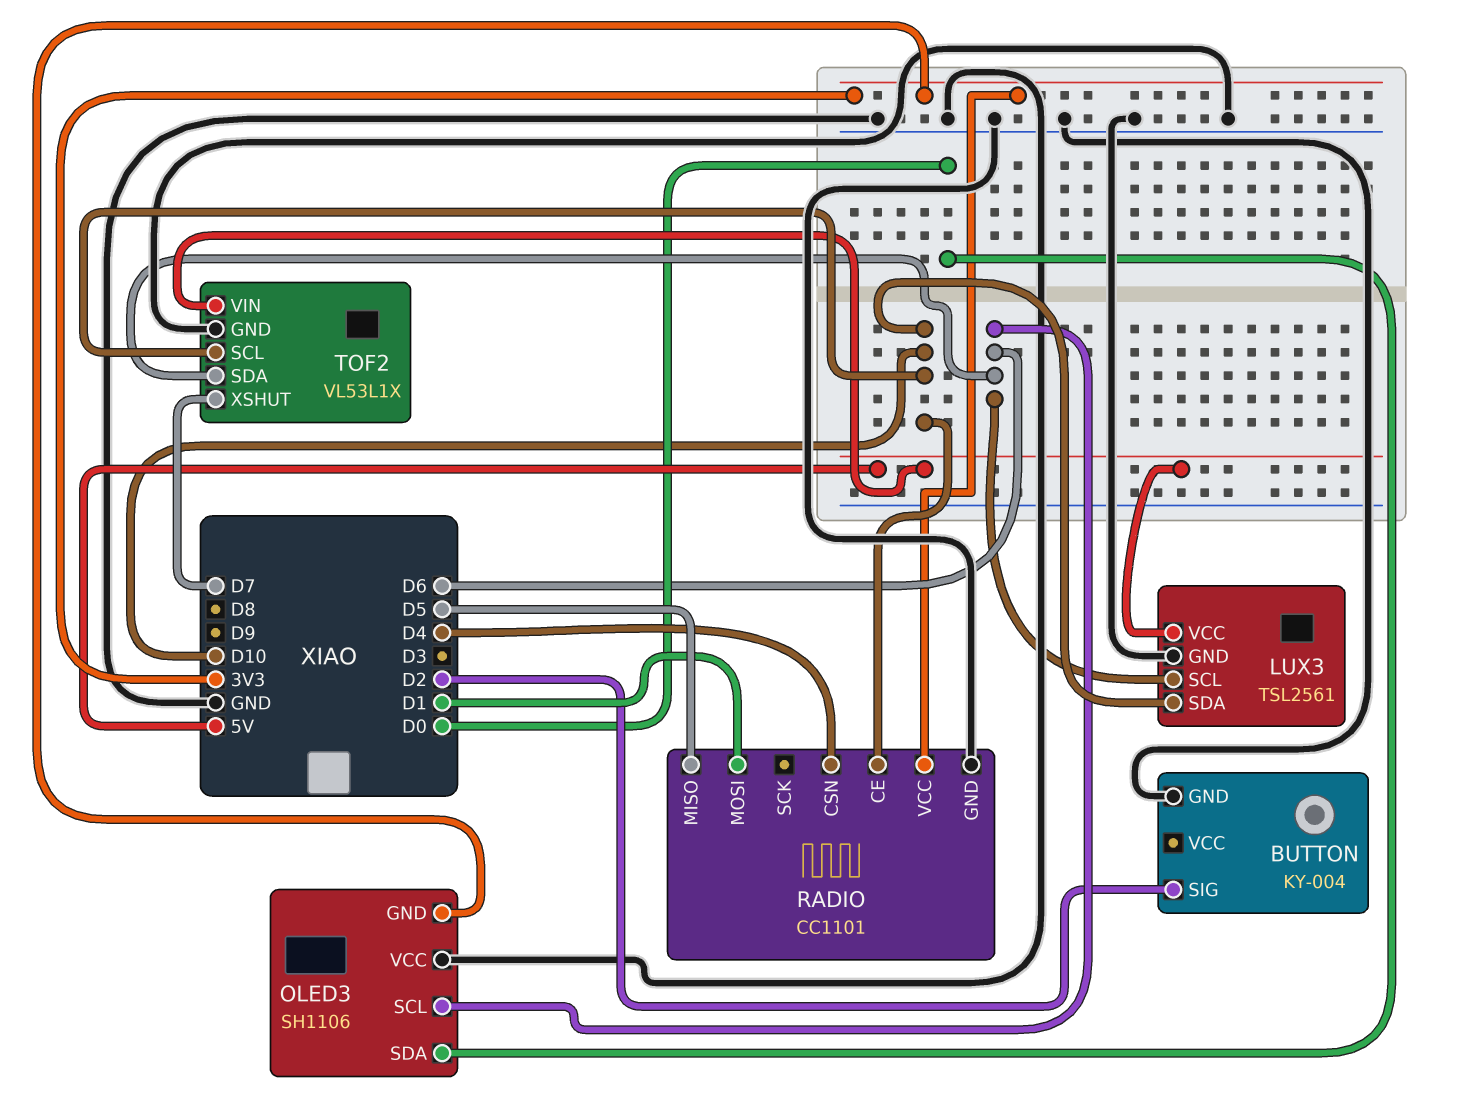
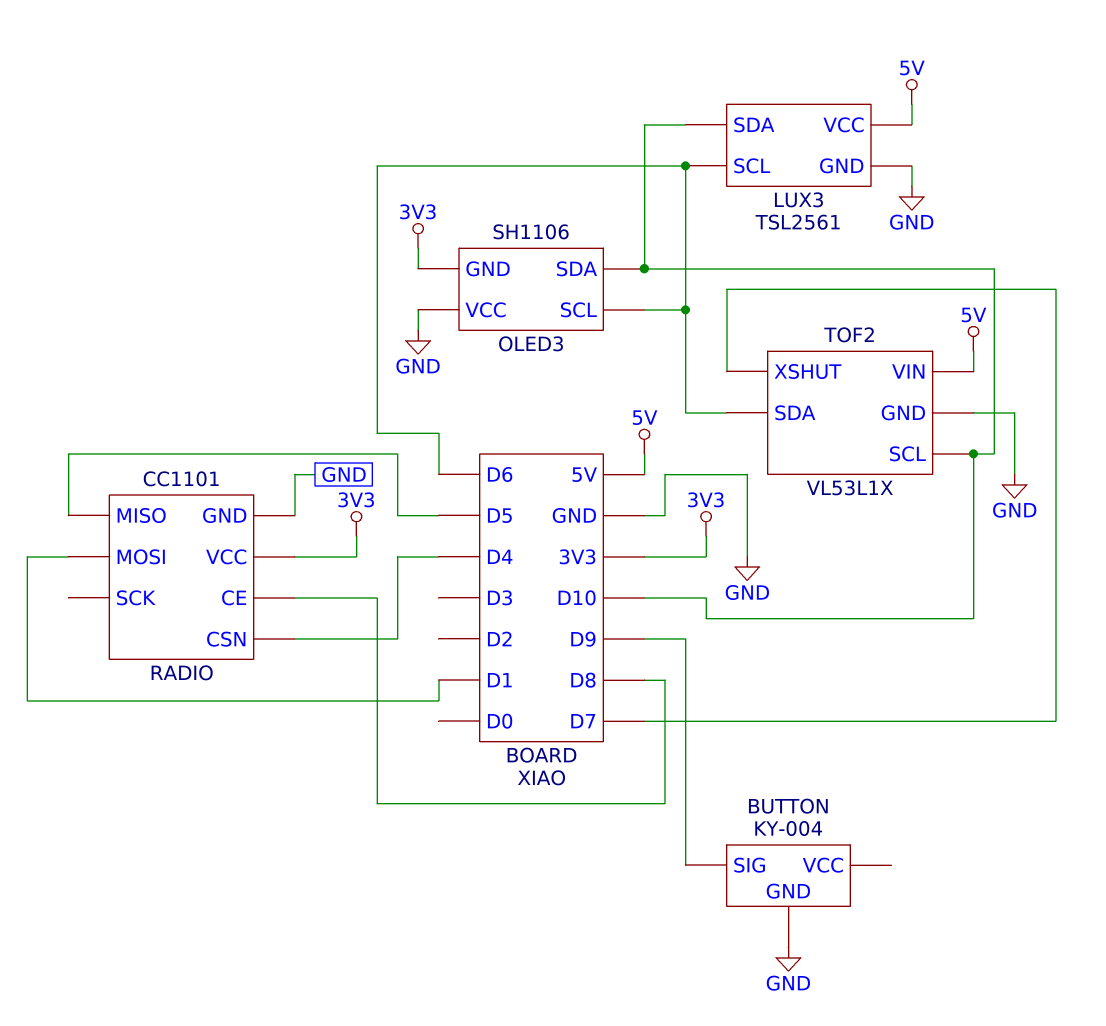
BUTTON pin SIG: D2 -> D9
OLED3 pin SDA: D0 -> D10
RADIO pin CE: D10 -> D8

